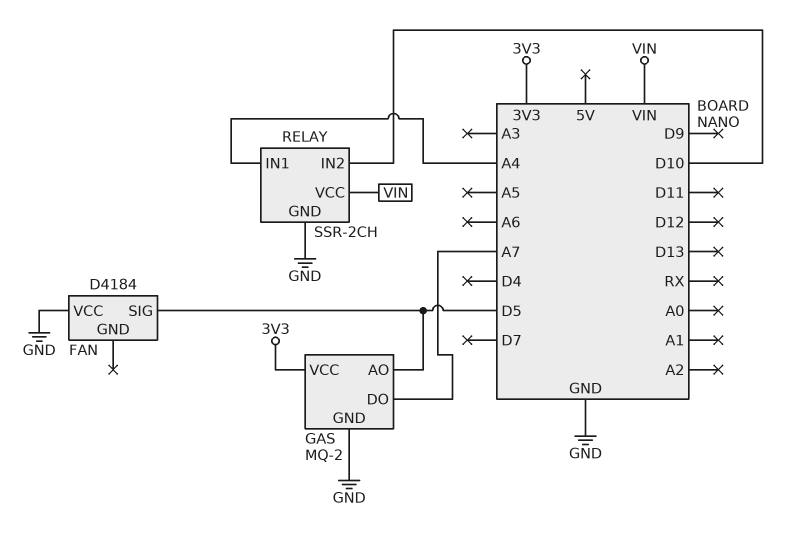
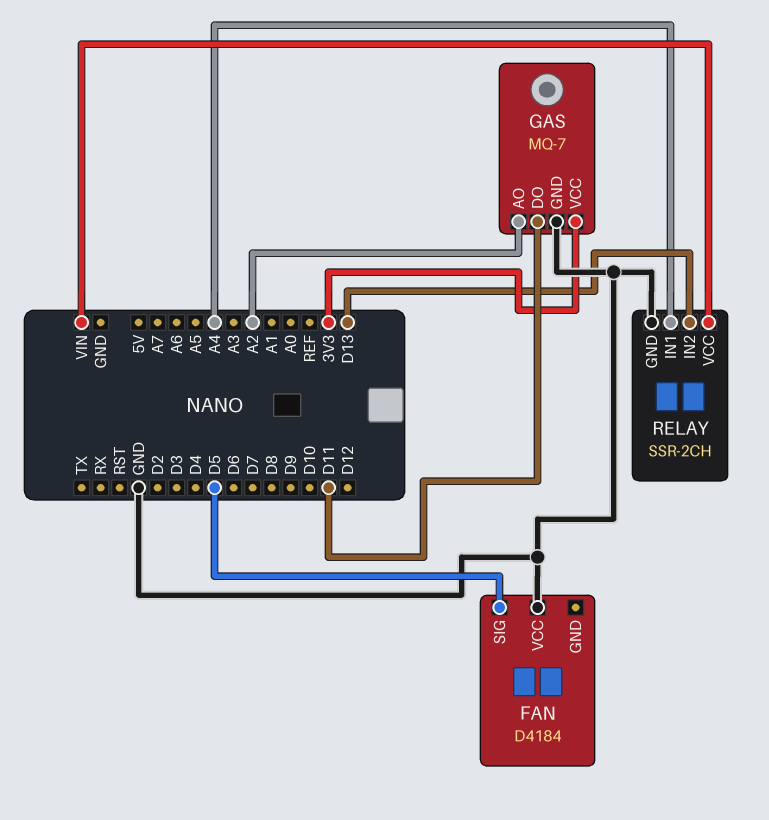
GAS: MQ-2 -> MQ-7
GAS pin AO: D5 -> A2
GAS pin DO: A7 -> D11
RELAY pin IN2: D10 -> D13

